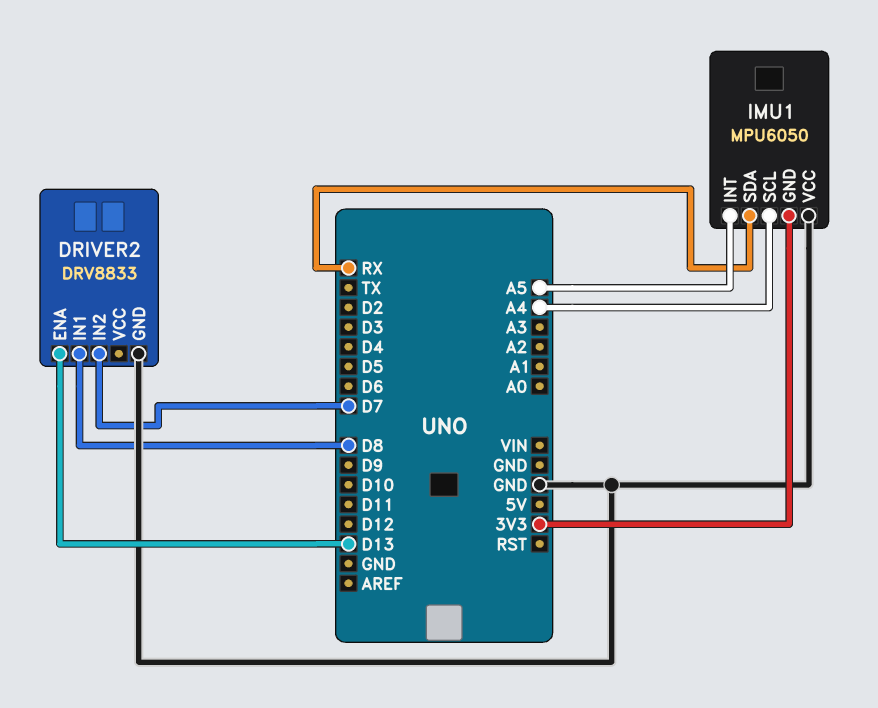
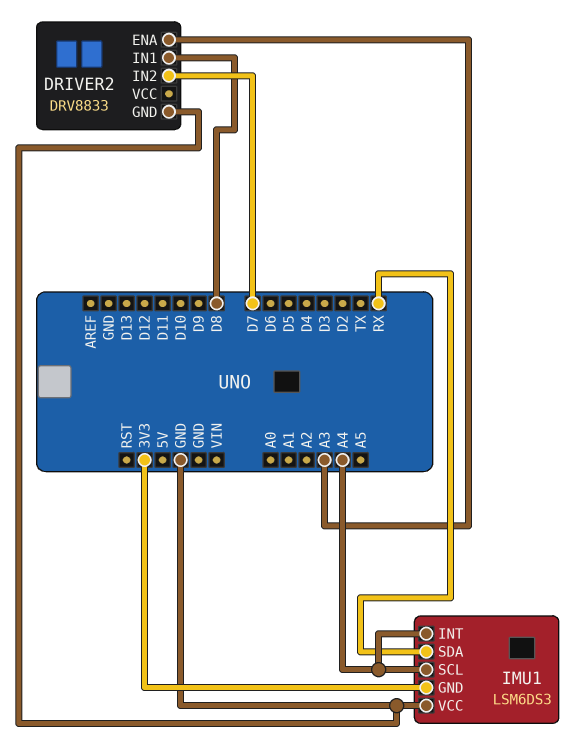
DRIVER2 pin ENA: D13 -> A3
IMU1: MPU6050 -> LSM6DS3
IMU1 pin INT: A5 -> A4

